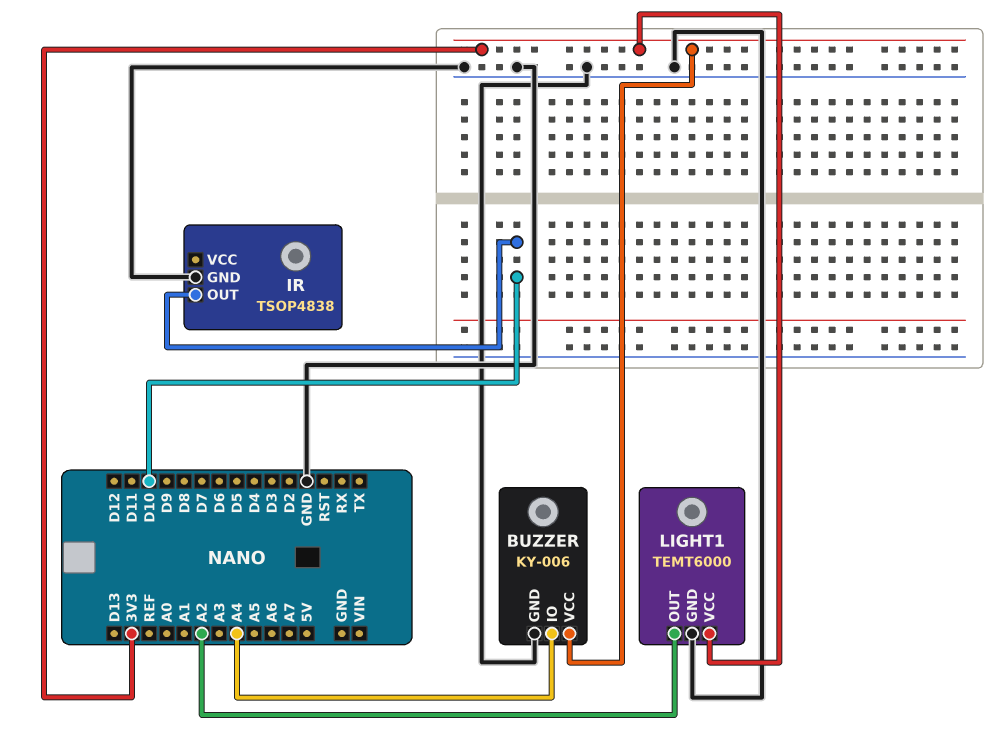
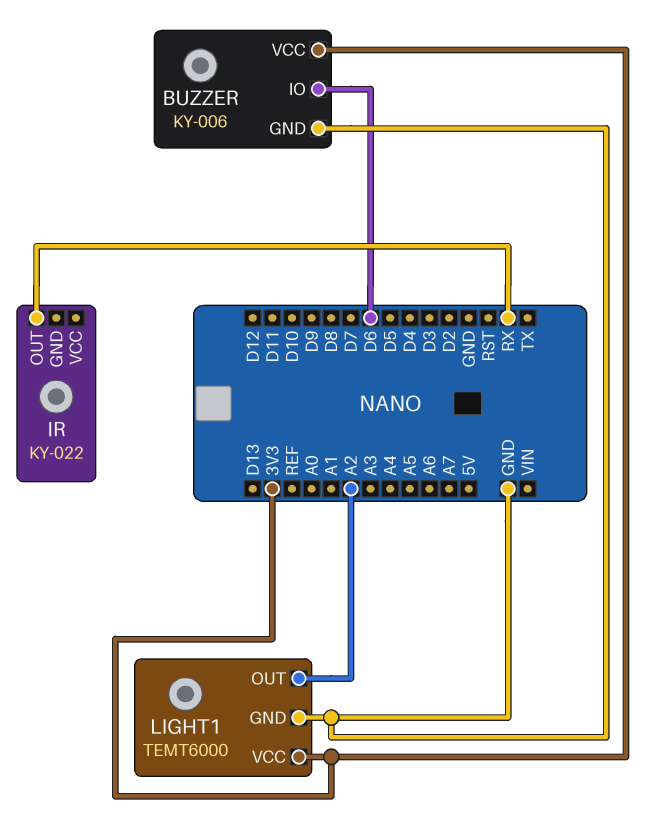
BUZZER pin IO: A4 -> D6
IR: TSOP4838 -> KY-022
IR pin GND: GND -> none
IR pin OUT: D10 -> RX

